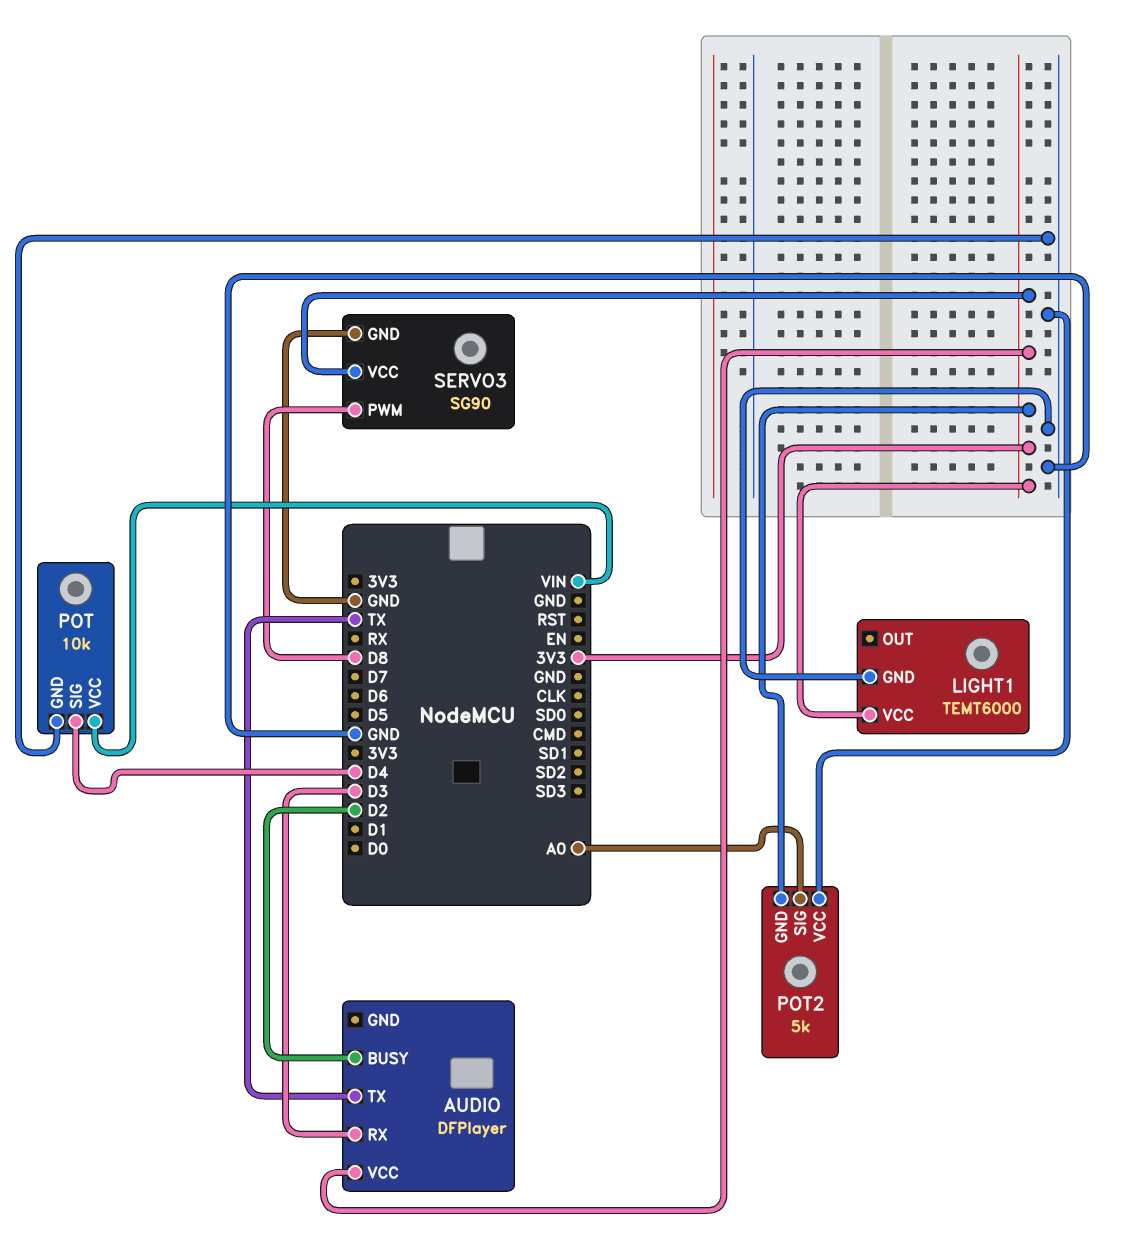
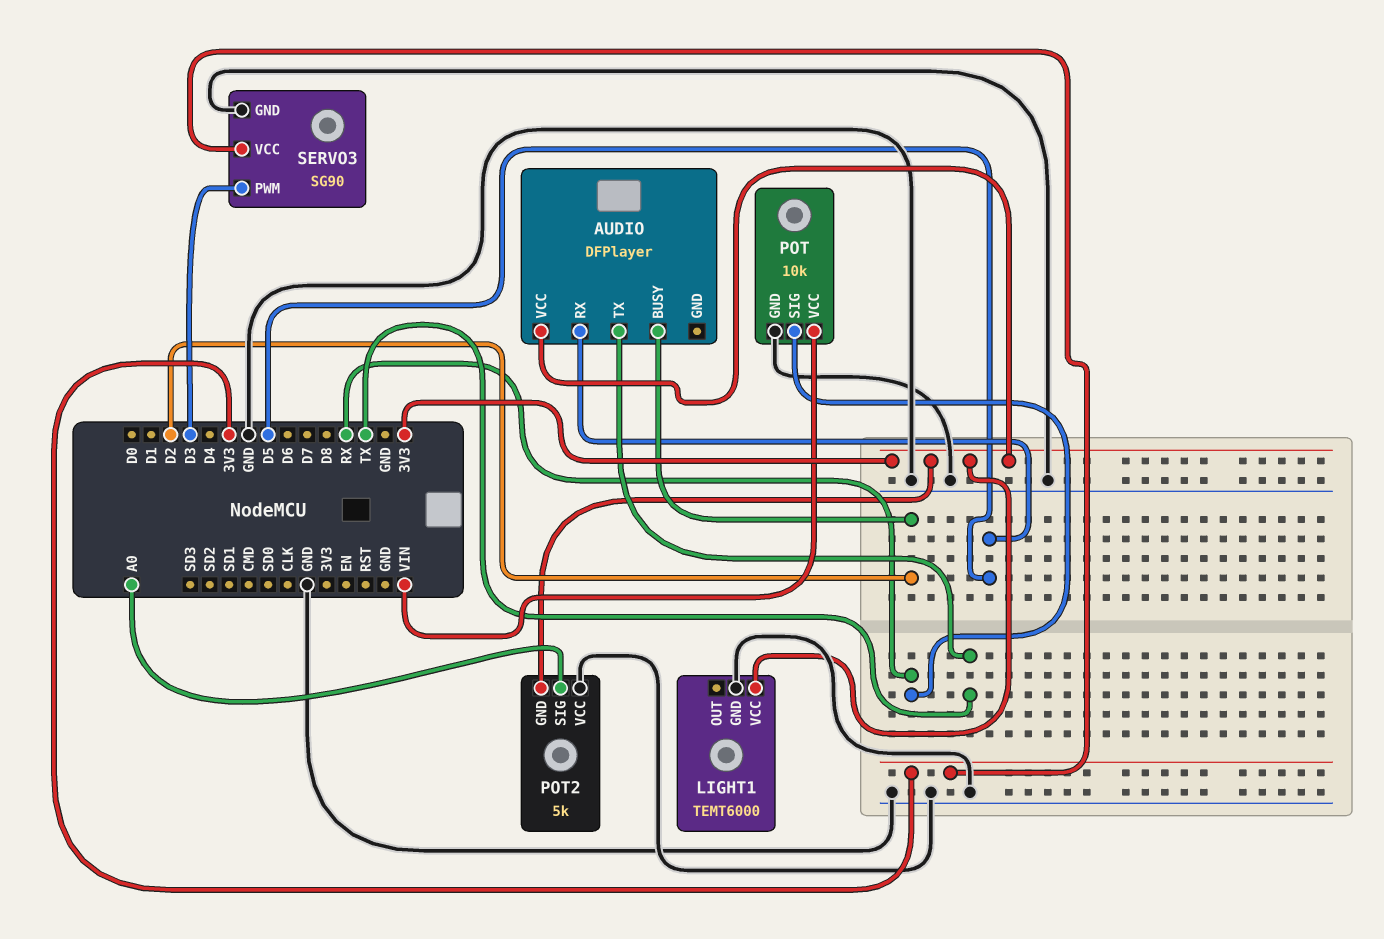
AUDIO pin RX: D3 -> D5
POT pin SIG: D4 -> RX
SERVO3 pin PWM: D8 -> D3

